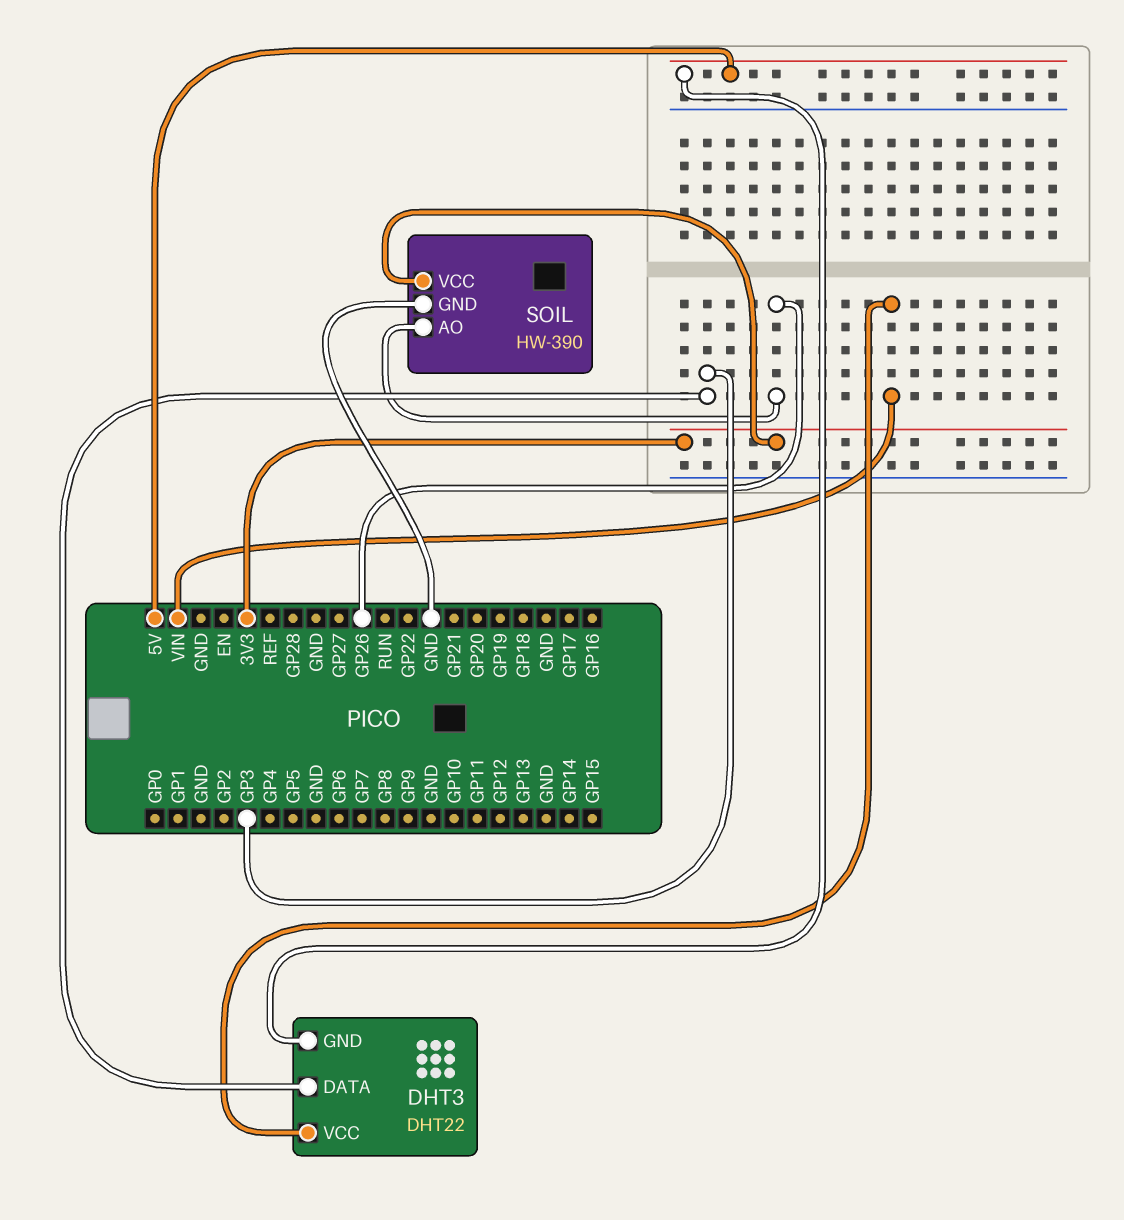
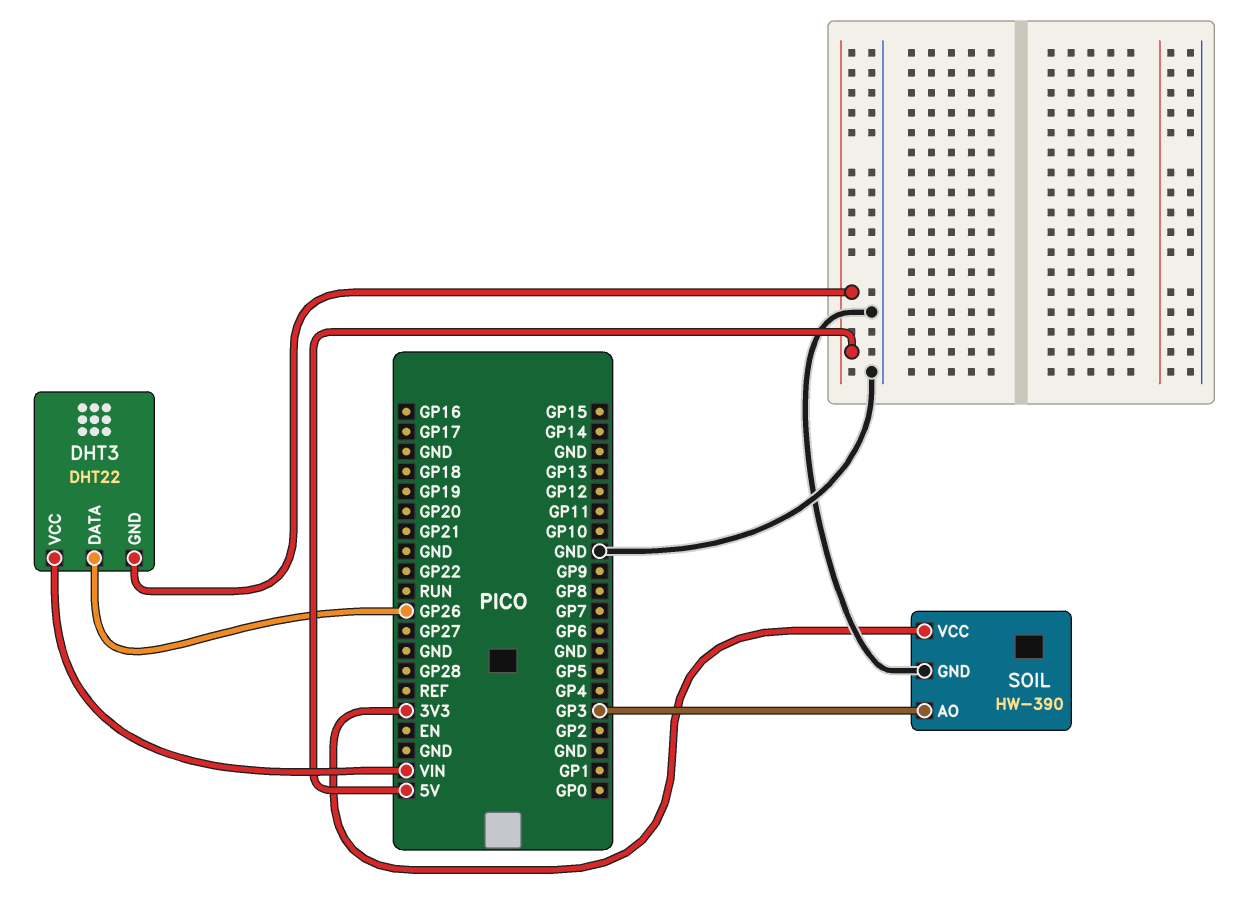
DHT3 pin DATA: GP3 -> GP26
SOIL pin AO: GP26 -> GP3

